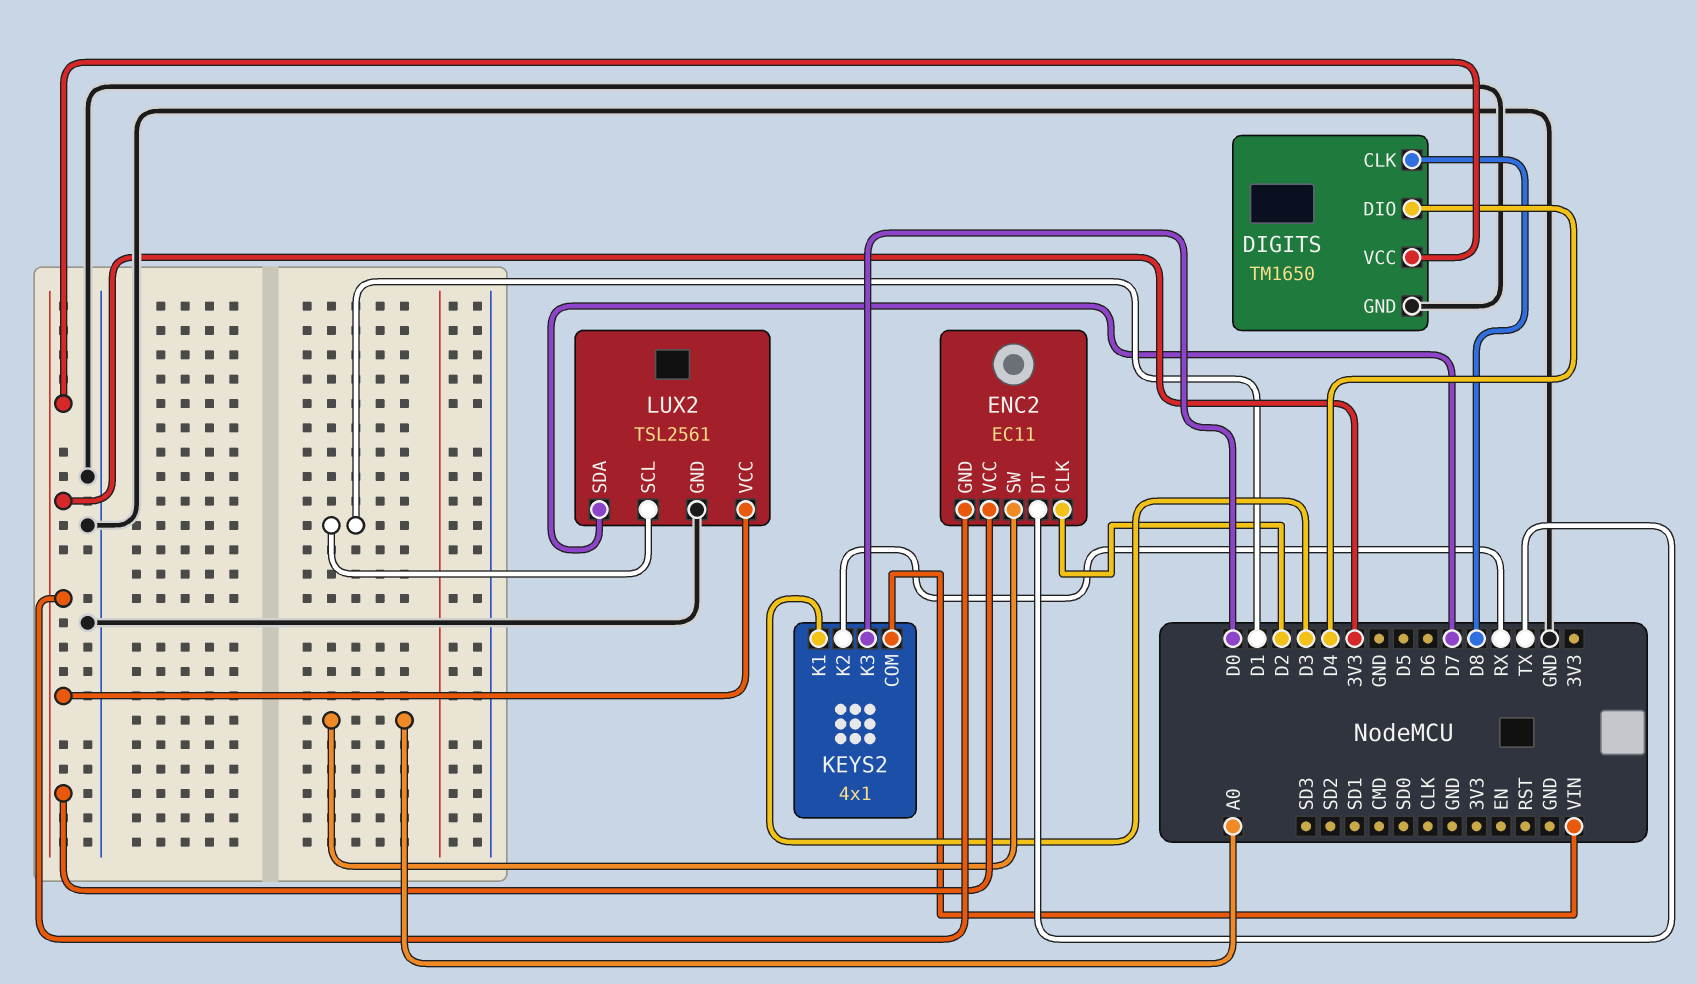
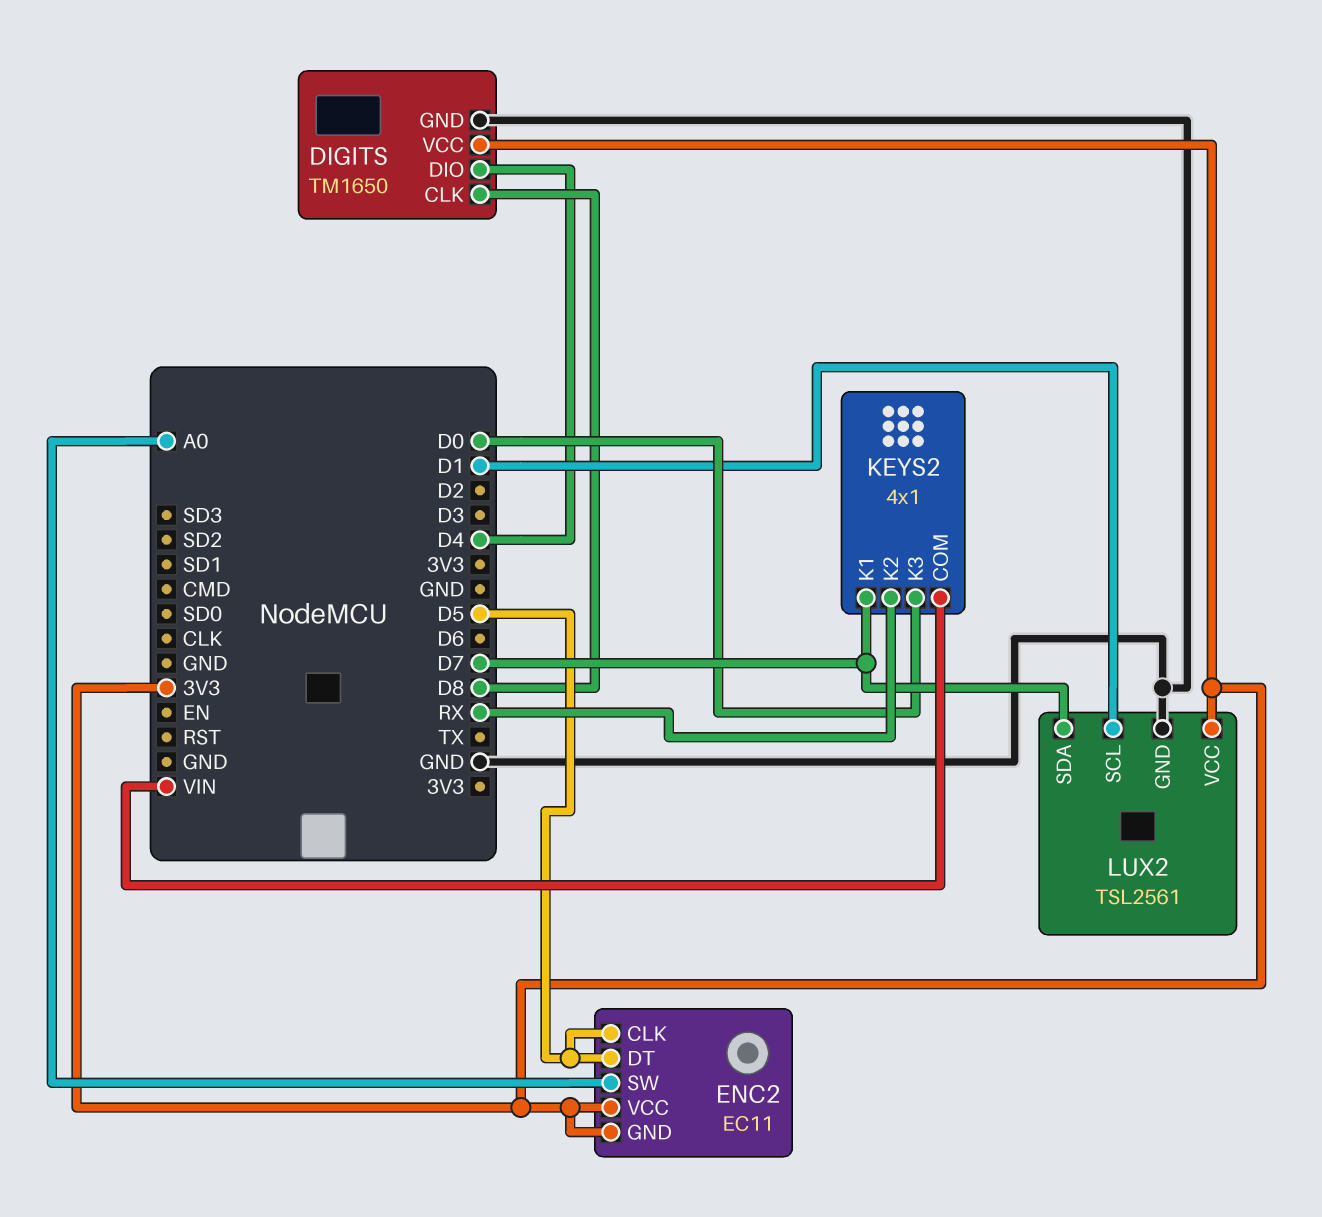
ENC2 pin CLK: D2 -> D5
ENC2 pin DT: TX -> D5
KEYS2 pin K1: D3 -> D7

